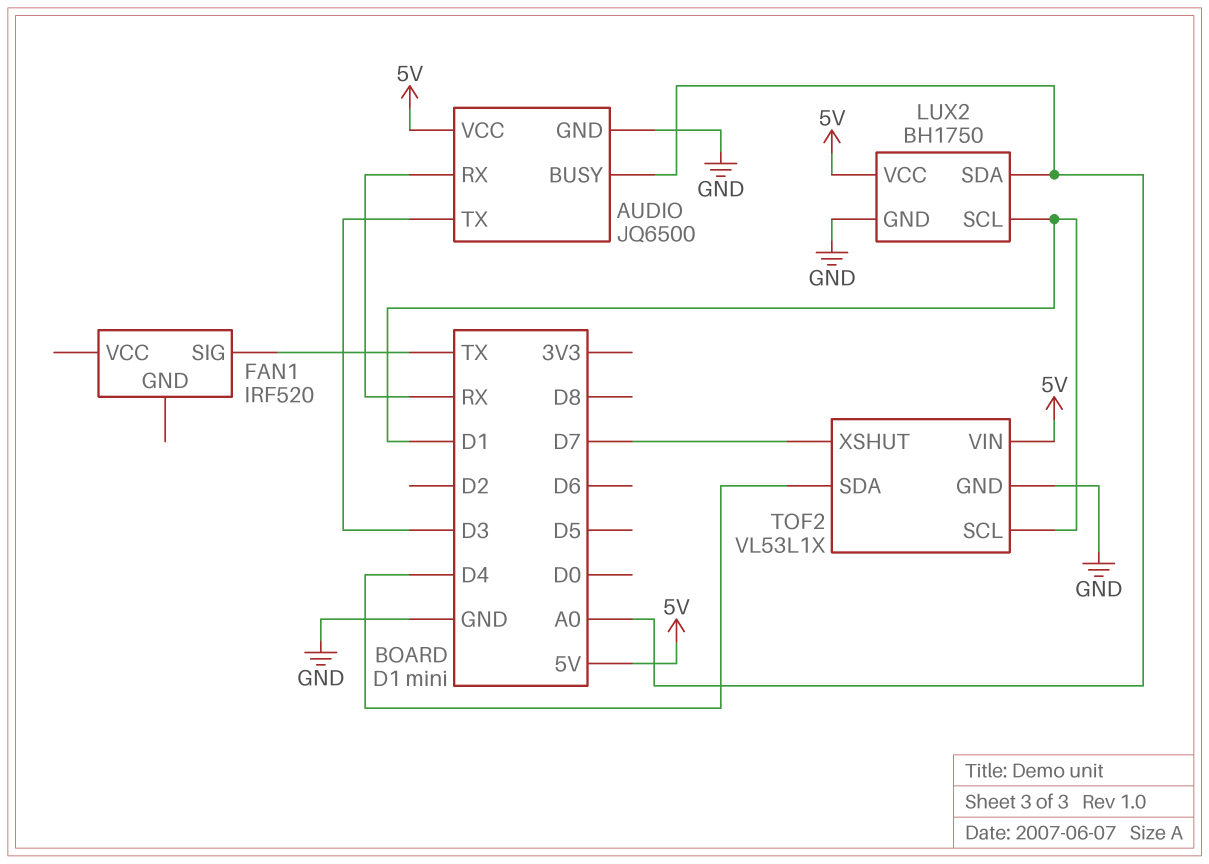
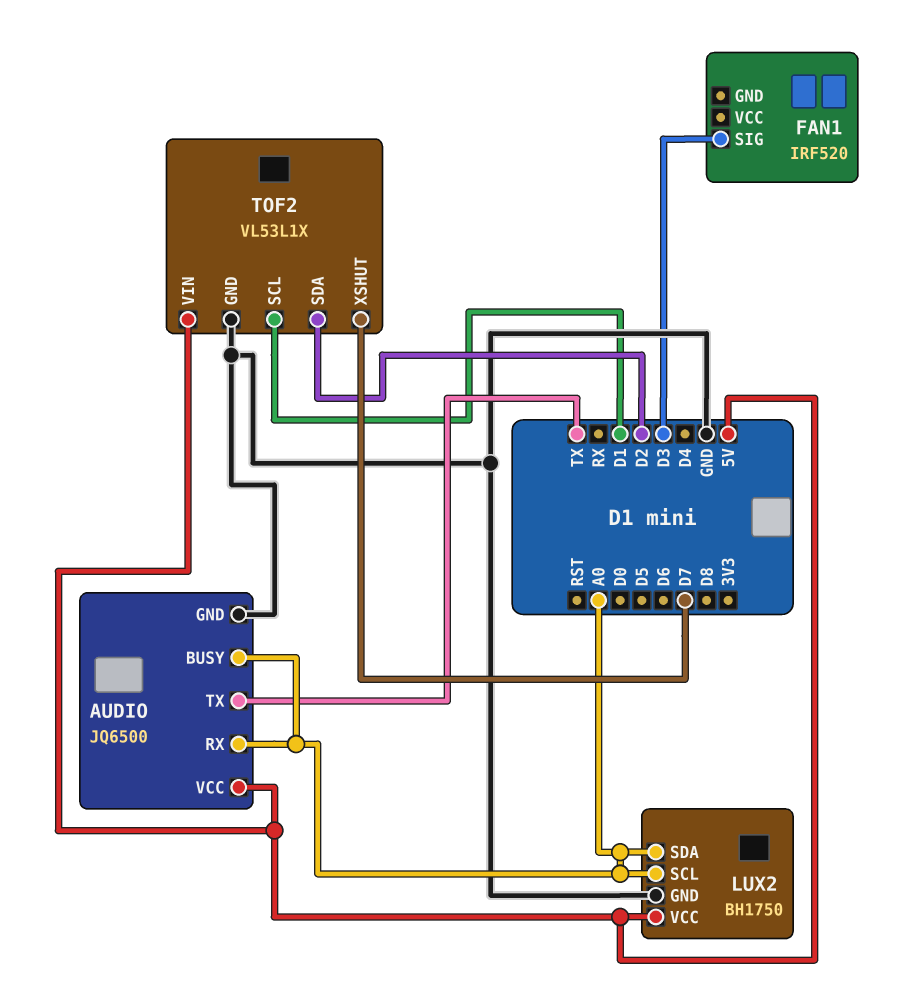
AUDIO pin RX: RX -> A0
AUDIO pin TX: D3 -> TX
FAN1 pin SIG: TX -> D3
LUX2 pin SCL: D1 -> A0
TOF2 pin SDA: D4 -> D2

